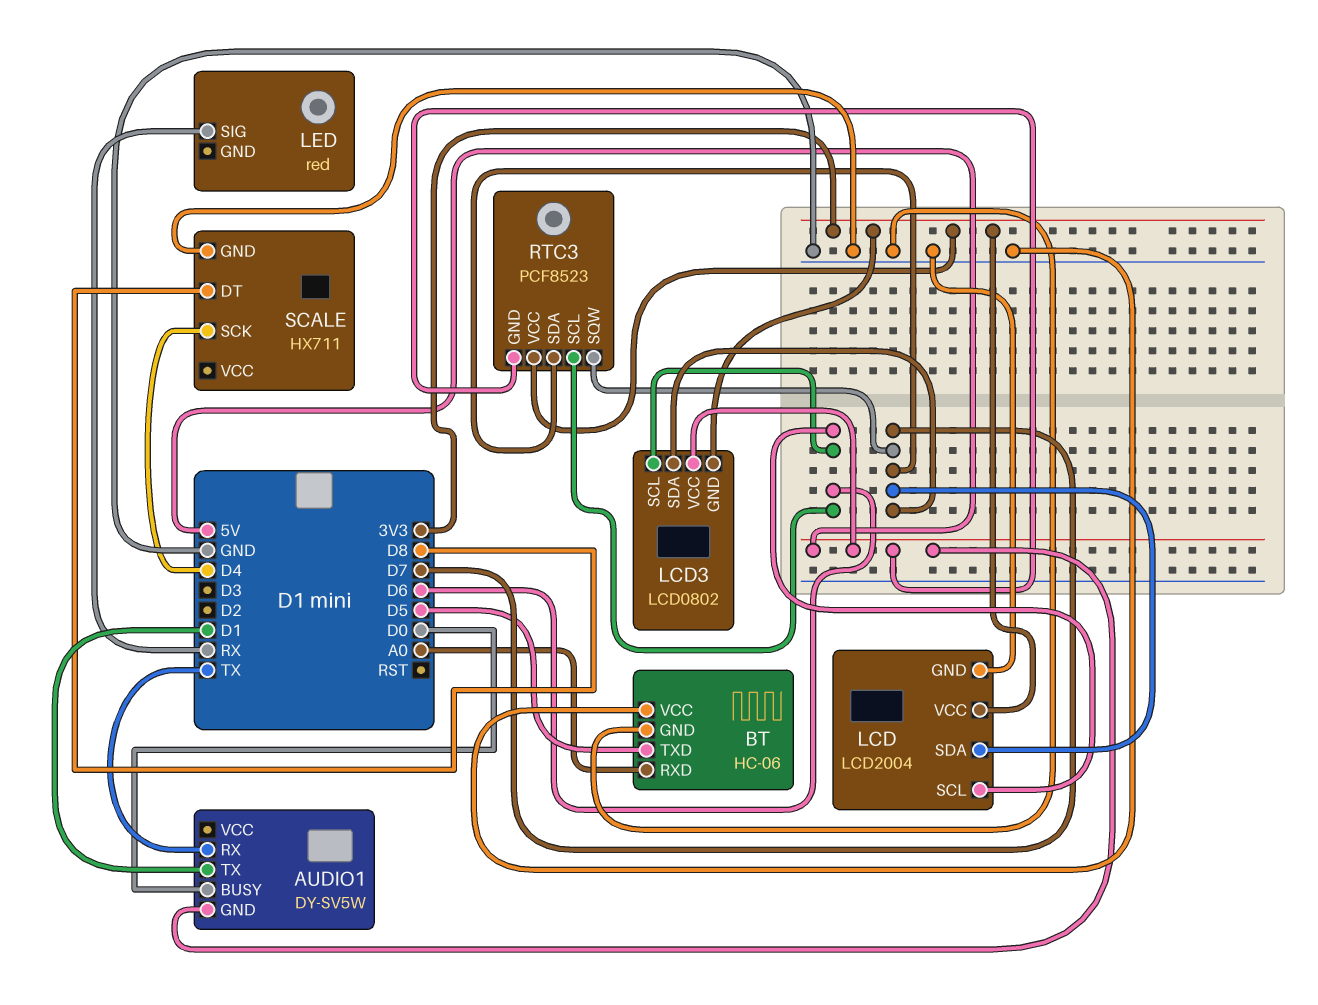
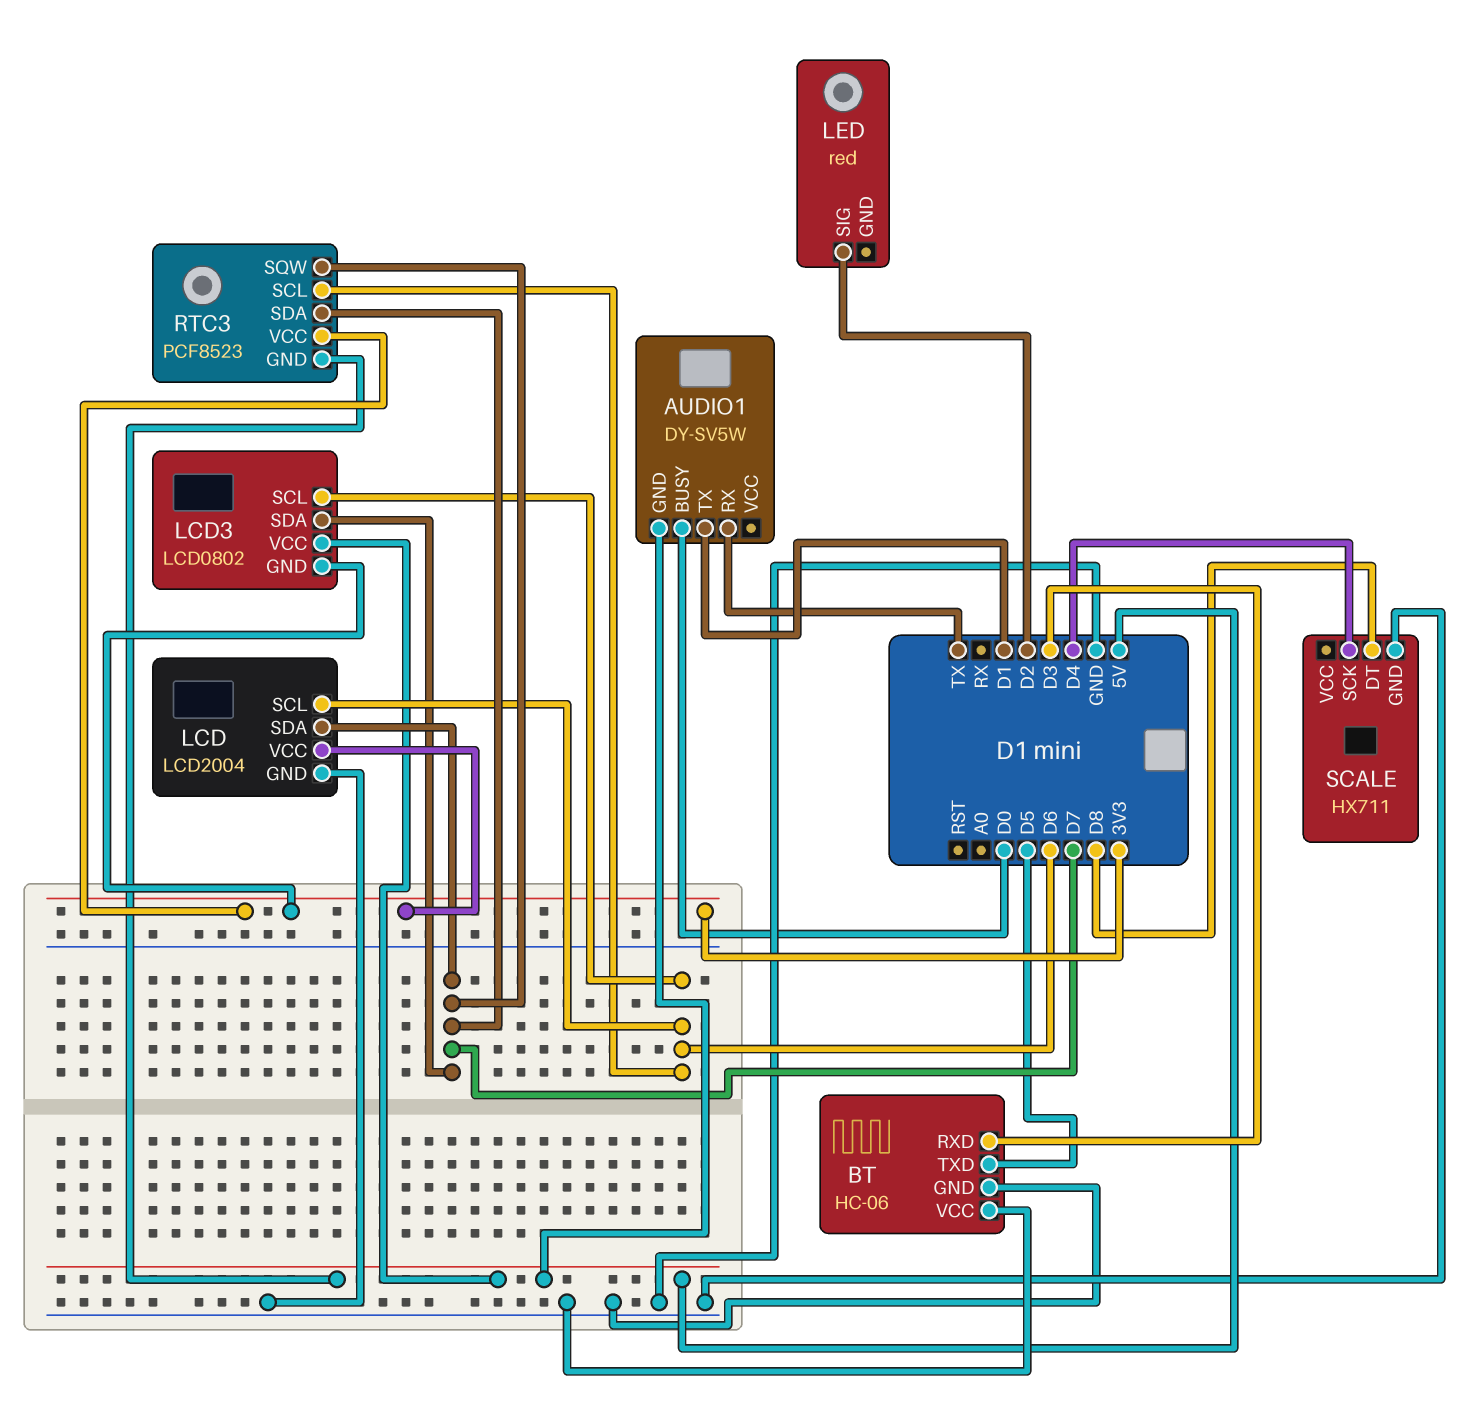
BT pin RXD: A0 -> D3
LED pin SIG: RX -> D2

